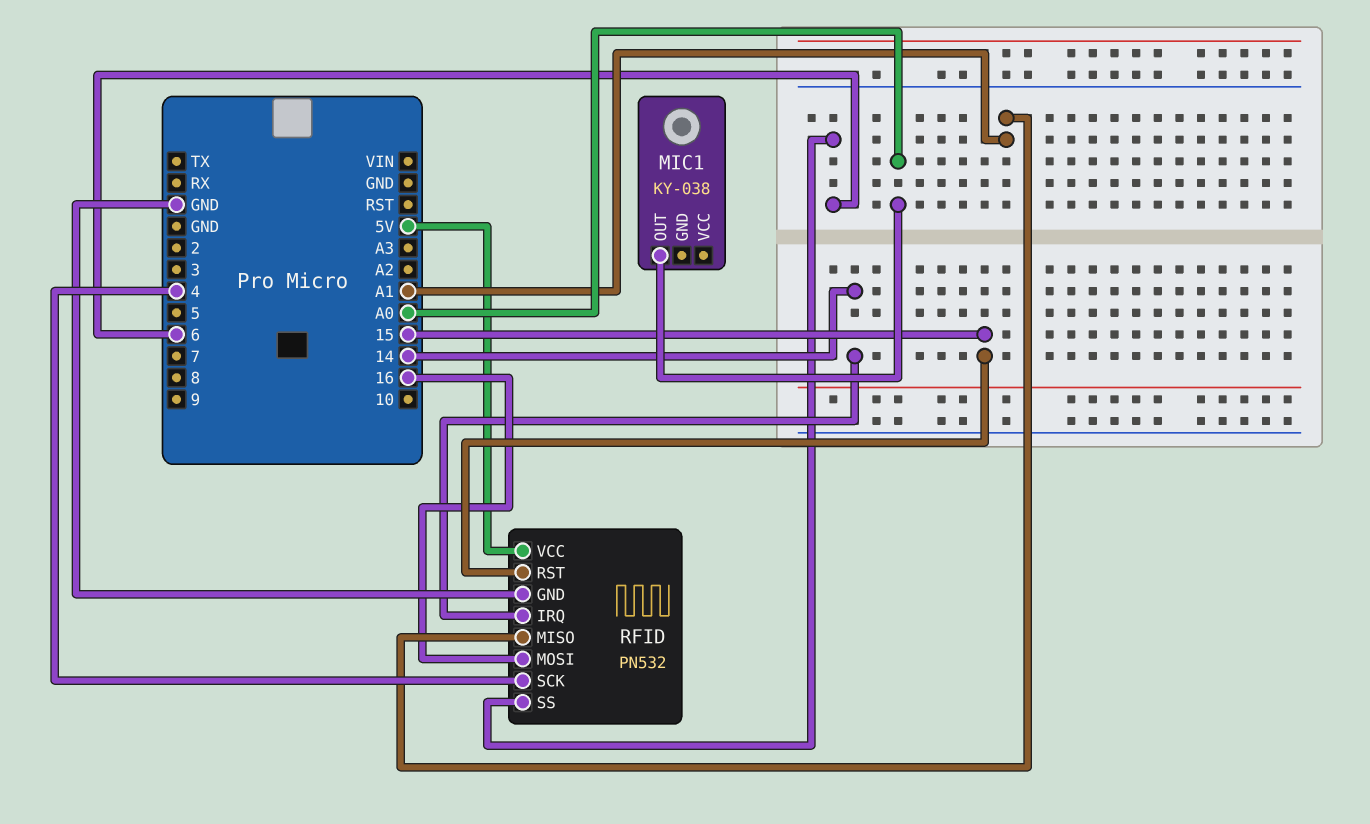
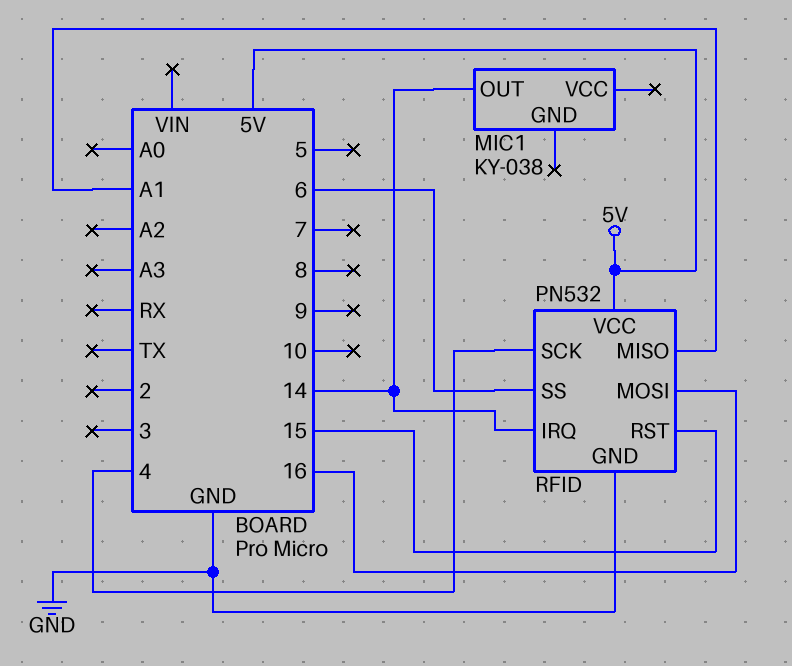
MIC1 pin OUT: A0 -> 14

